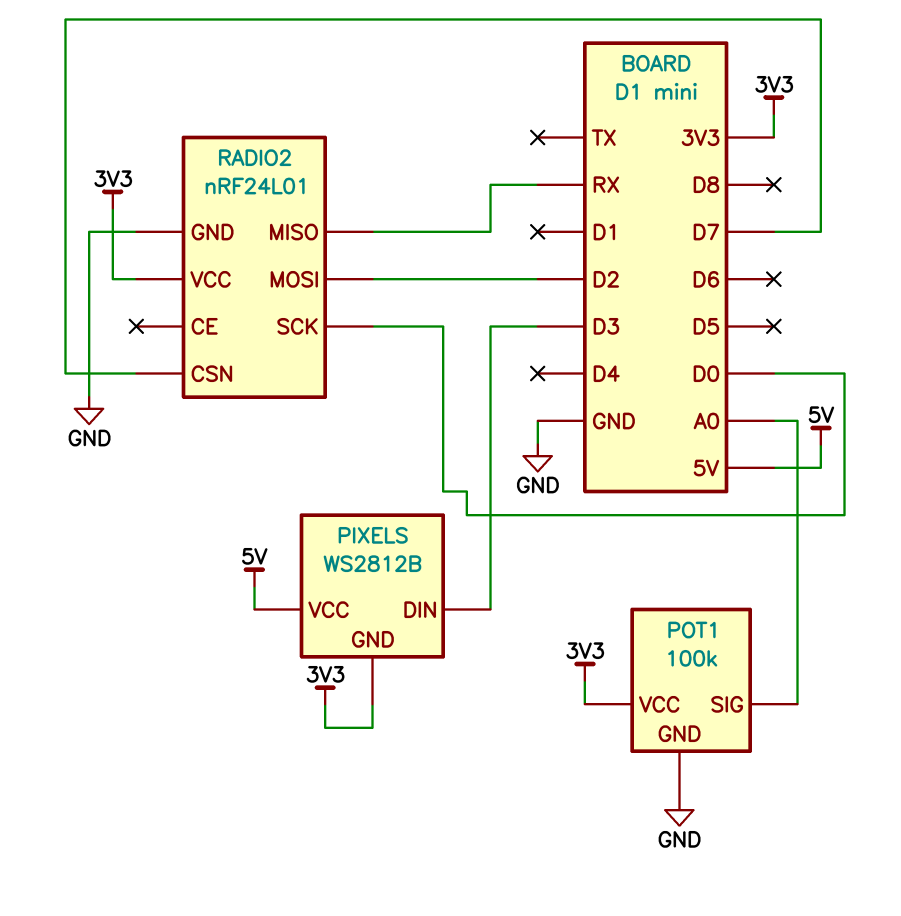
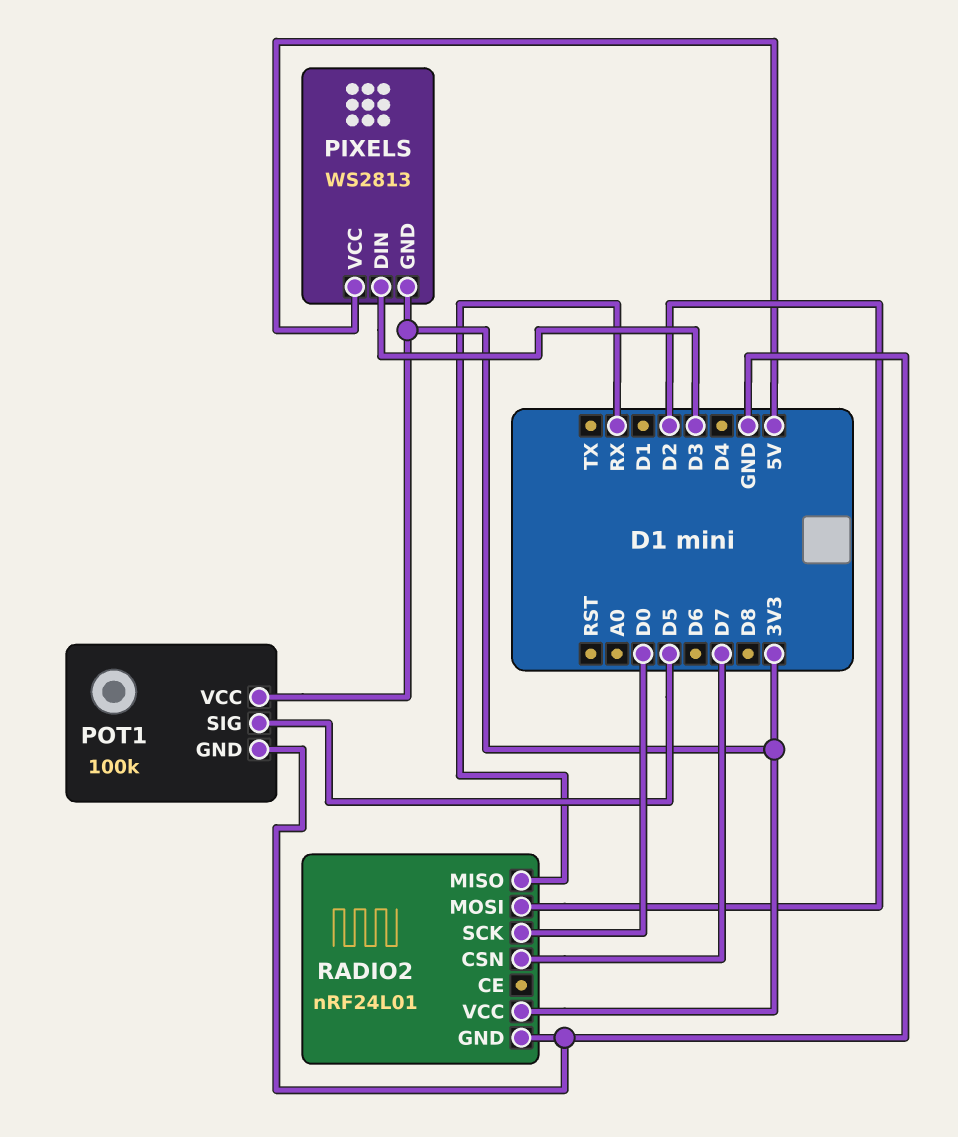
PIXELS: WS2812B -> WS2813
POT1 pin SIG: A0 -> D5

